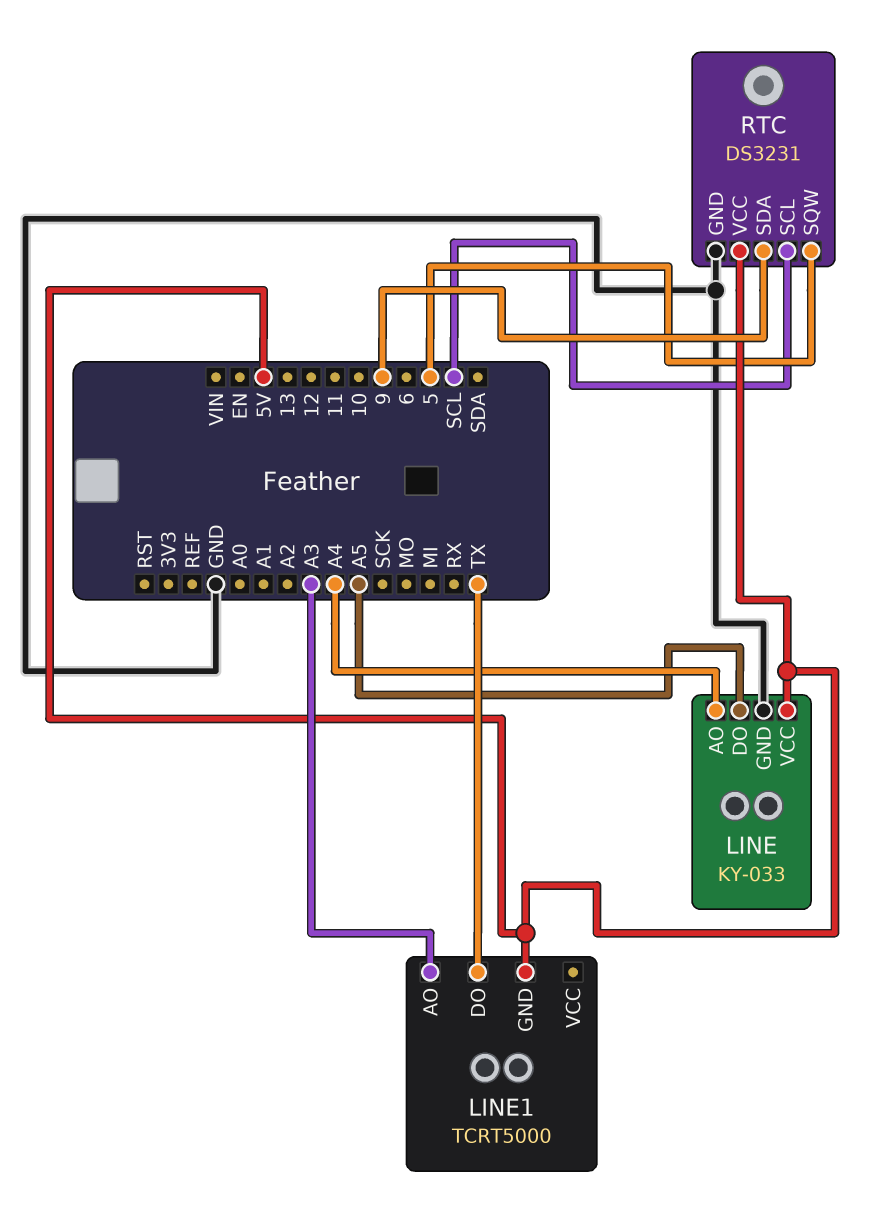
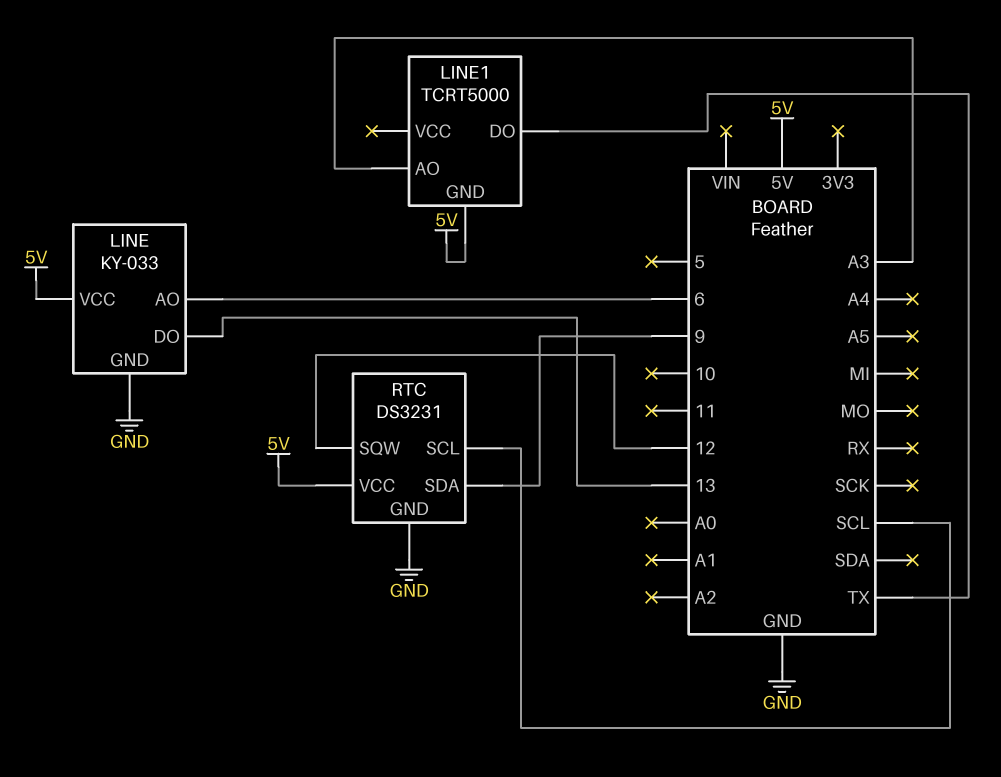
LINE pin AO: A4 -> 6
LINE pin DO: A5 -> 13
RTC pin SQW: 5 -> 12

